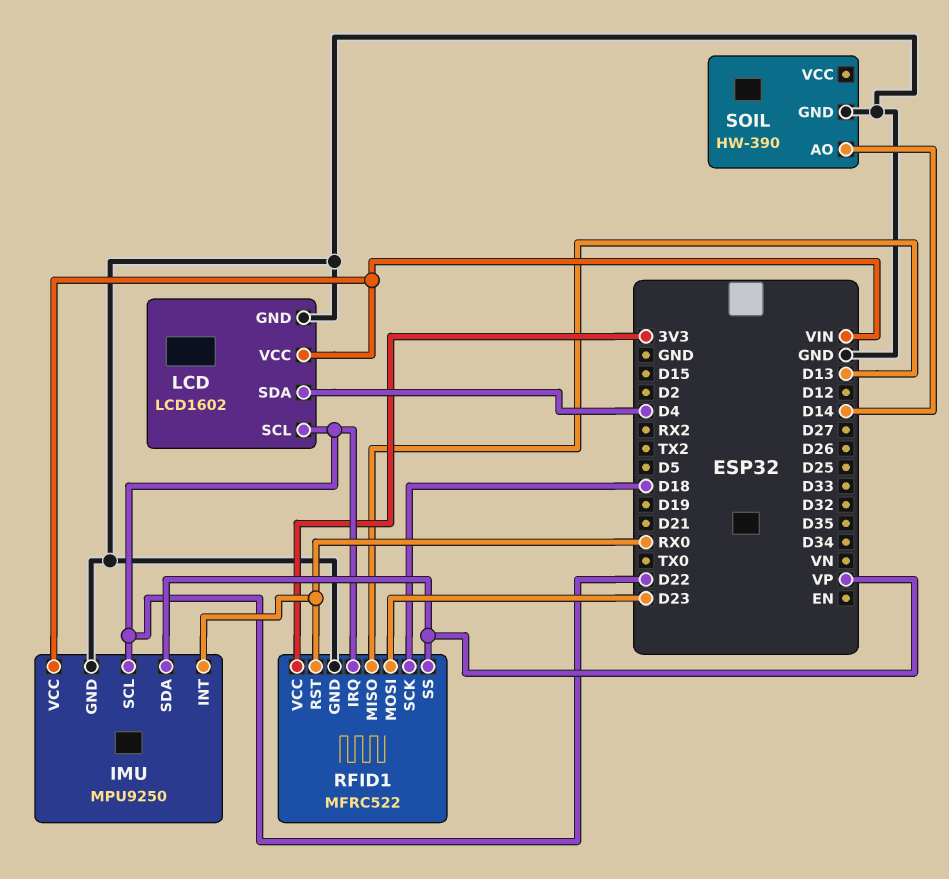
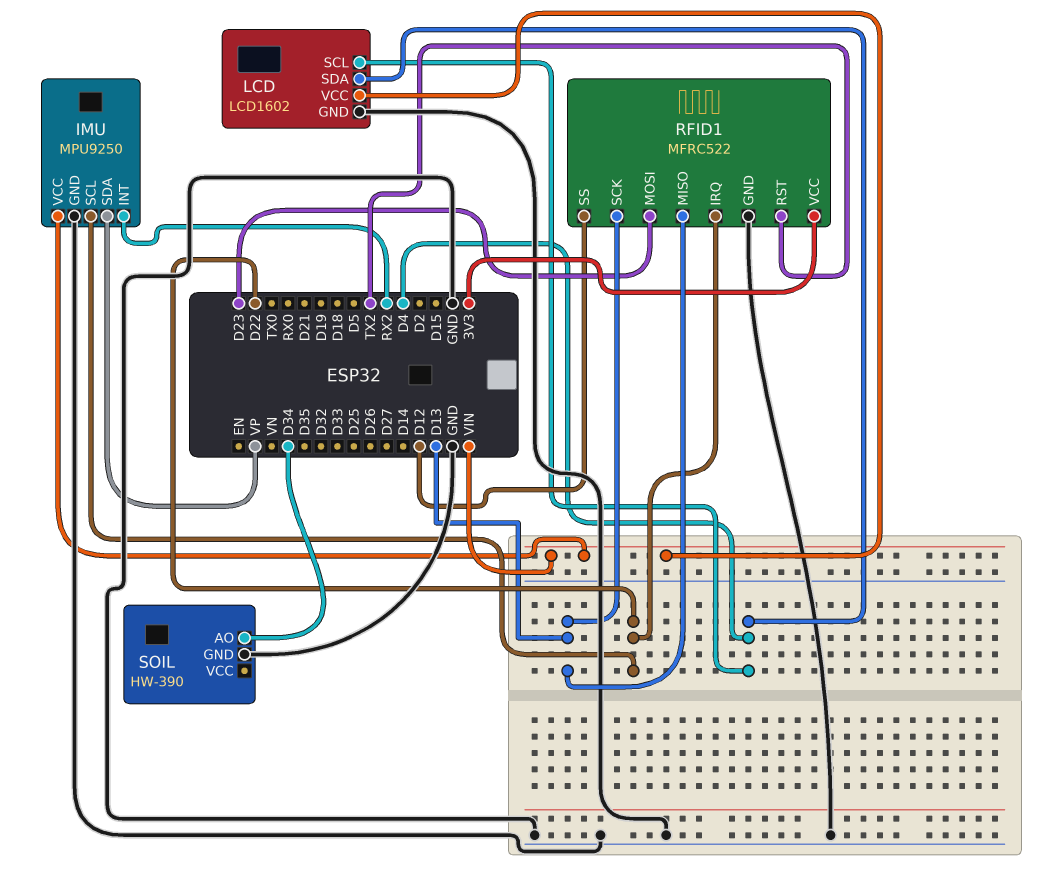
IMU pin INT: RX0 -> RX2
LCD pin SCL: D22 -> D4
RFID1 pin RST: RX0 -> TX2
RFID1 pin SCK: D18 -> D13
RFID1 pin SS: VP -> D12
SOIL pin AO: D14 -> D34

